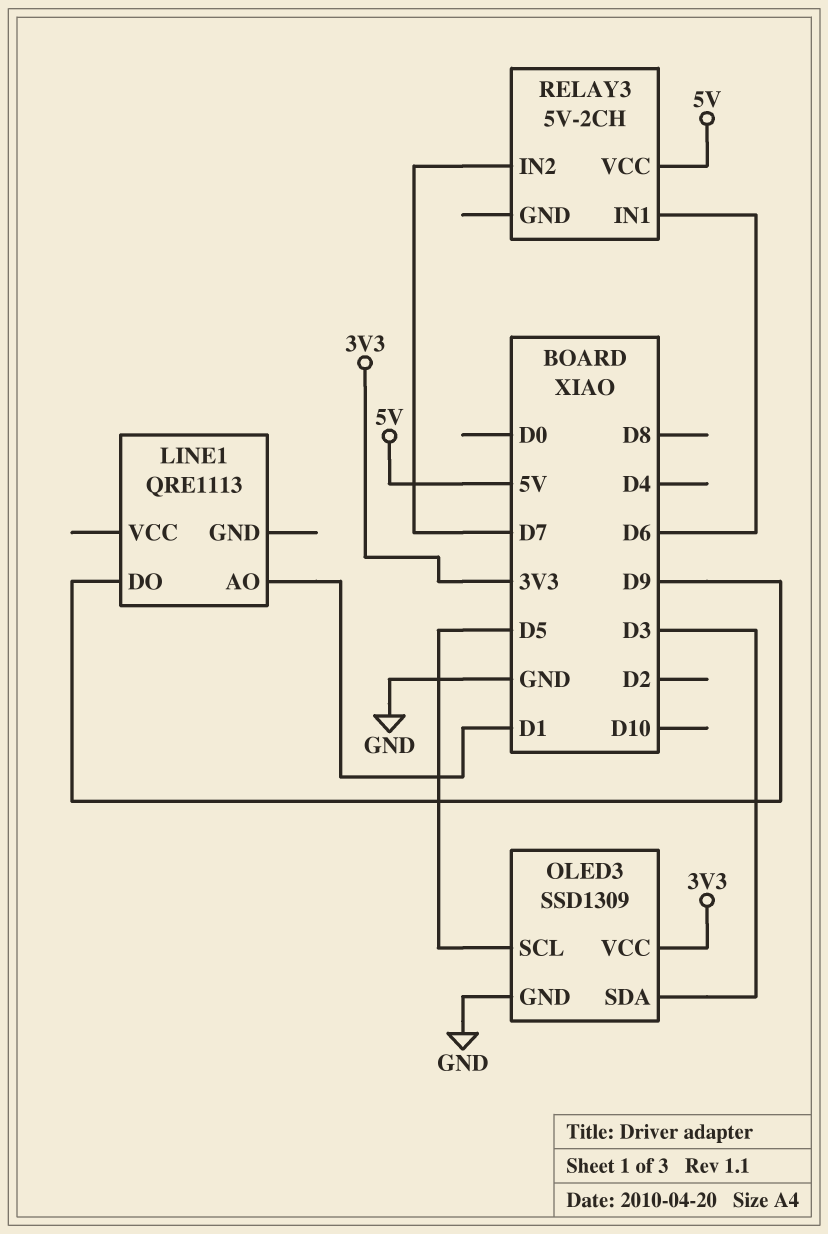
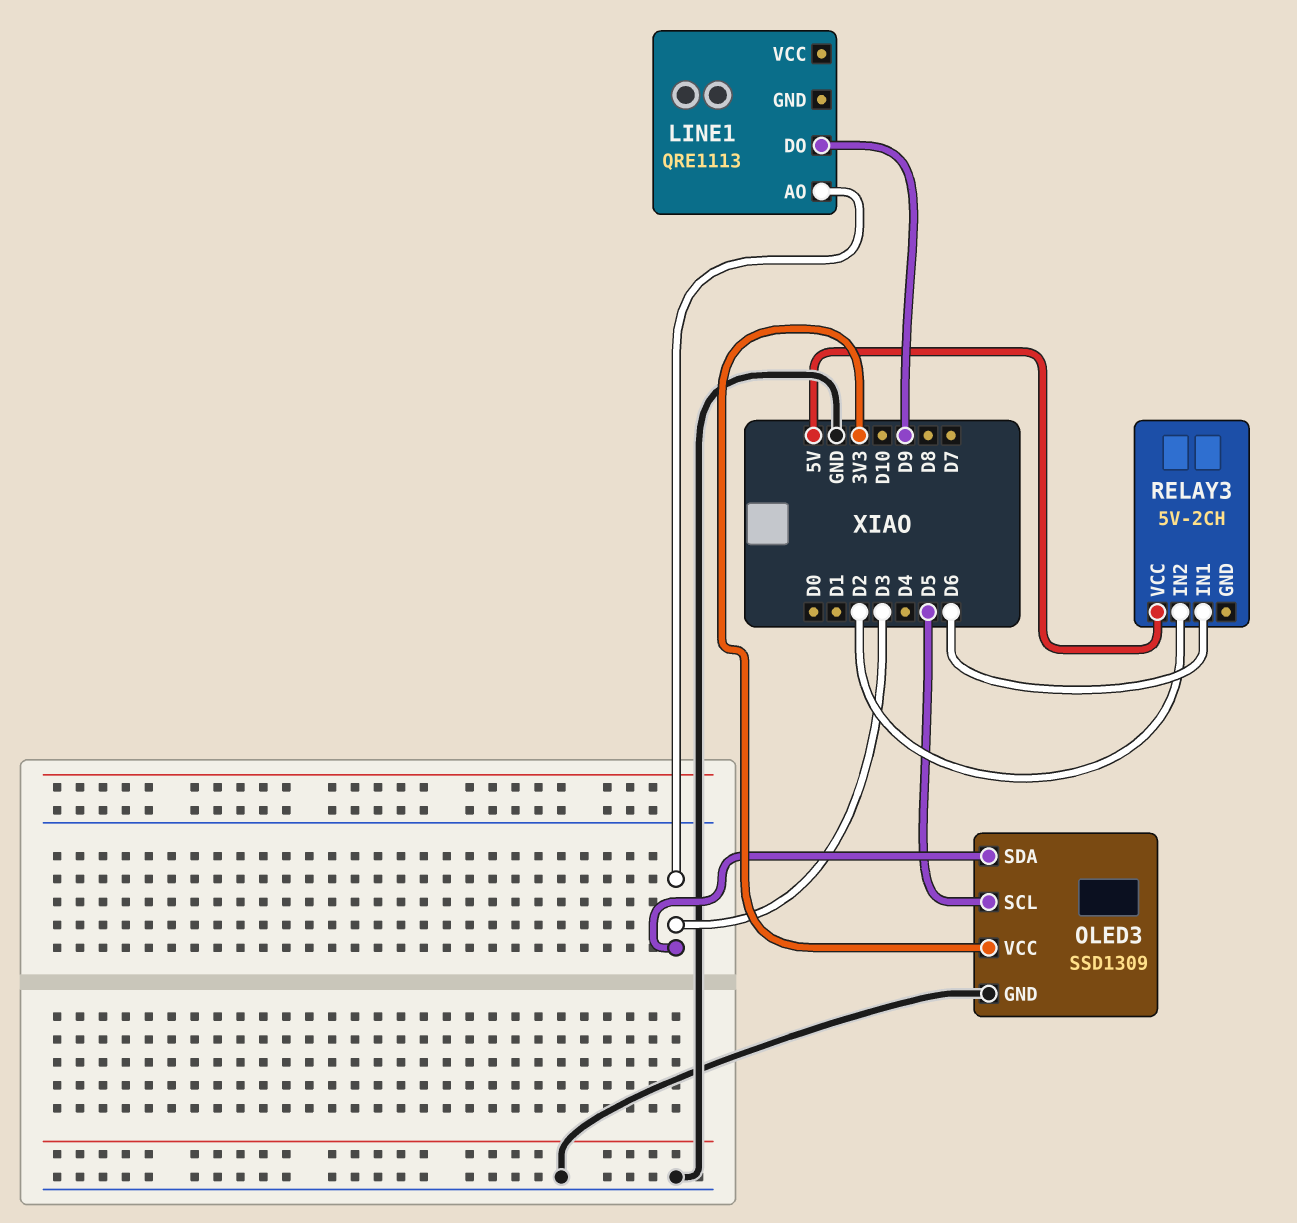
LINE1 pin AO: D1 -> D3
RELAY3 pin IN2: D7 -> D2

